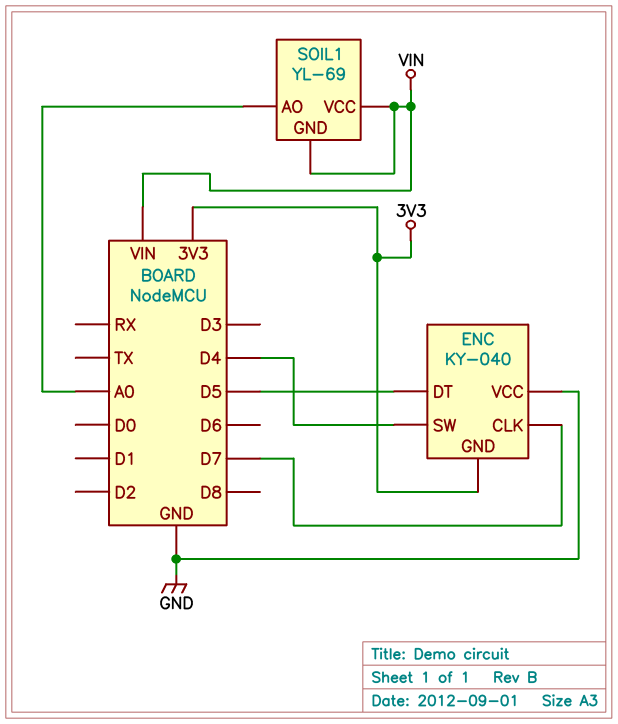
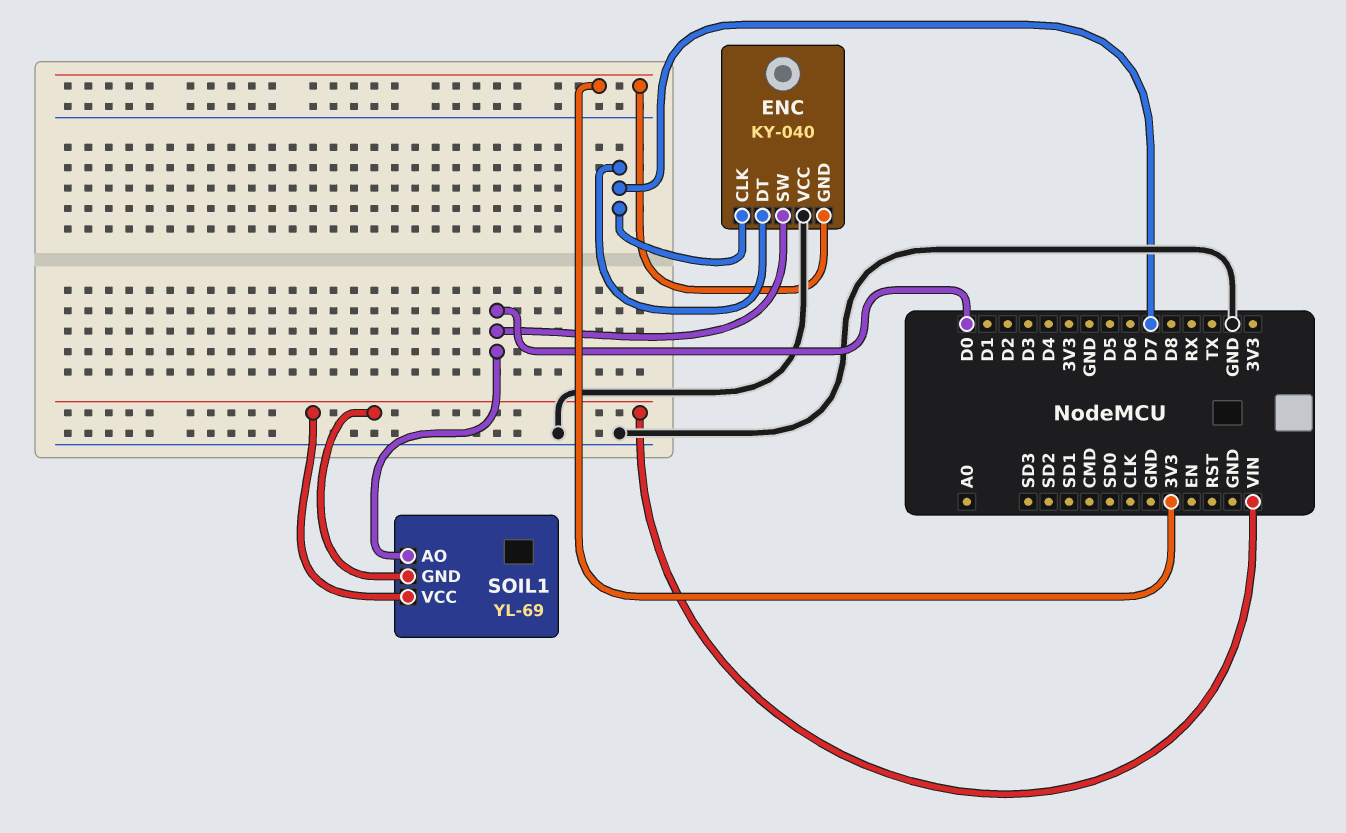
ENC pin DT: D5 -> D7
ENC pin SW: D4 -> D0
SOIL1 pin AO: A0 -> D0

